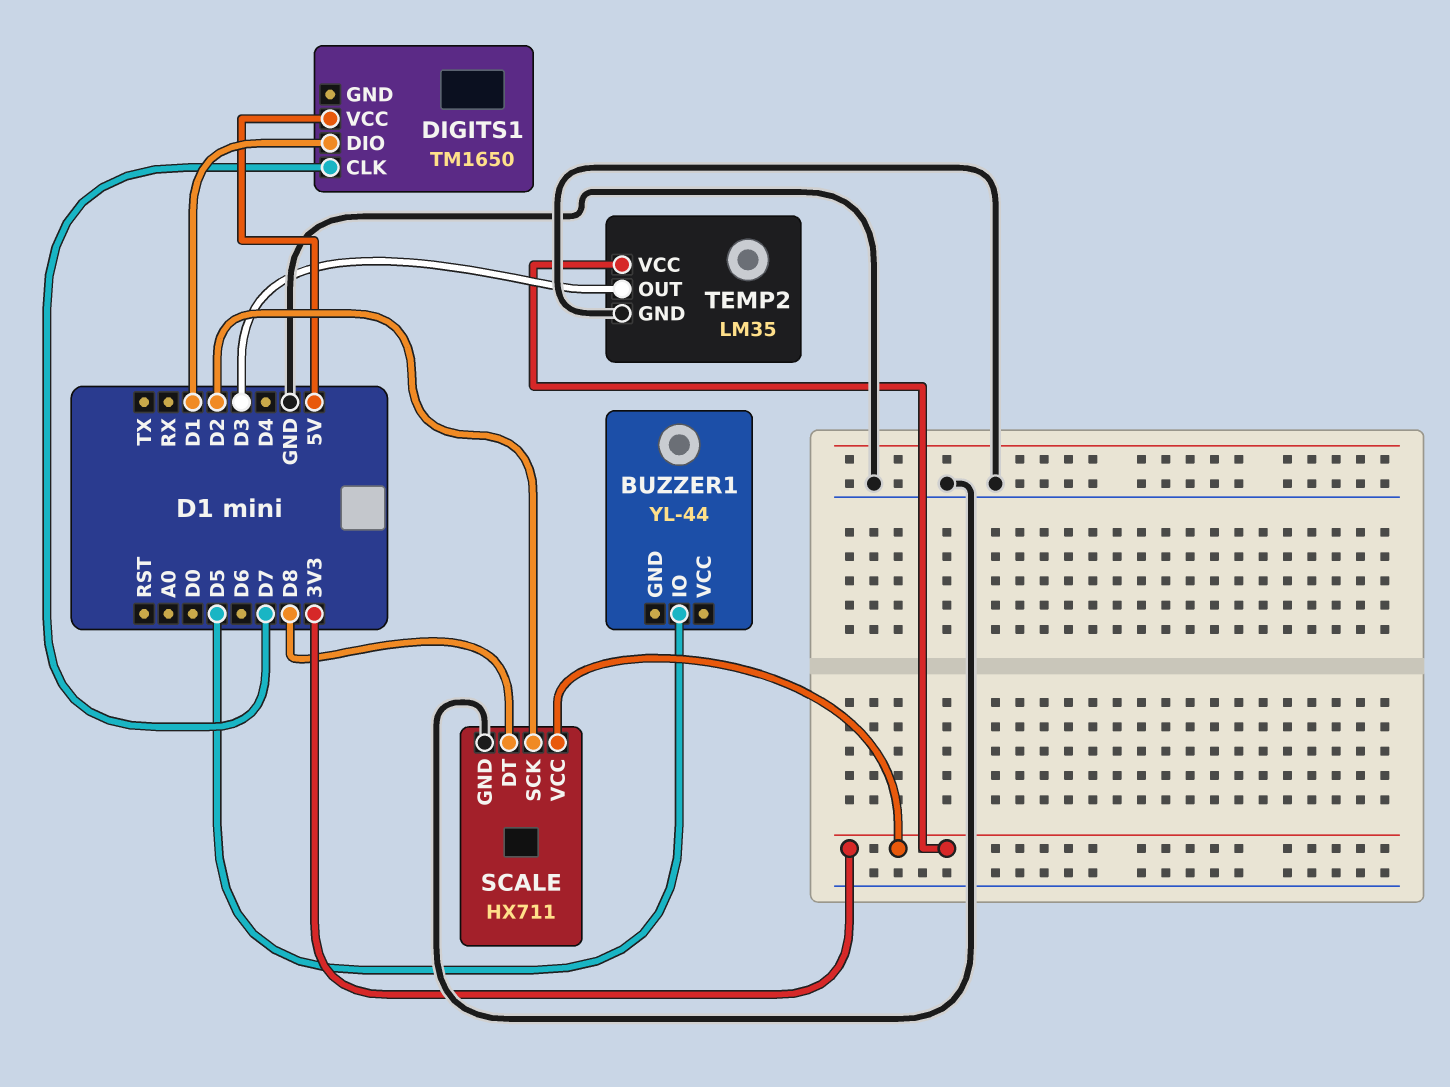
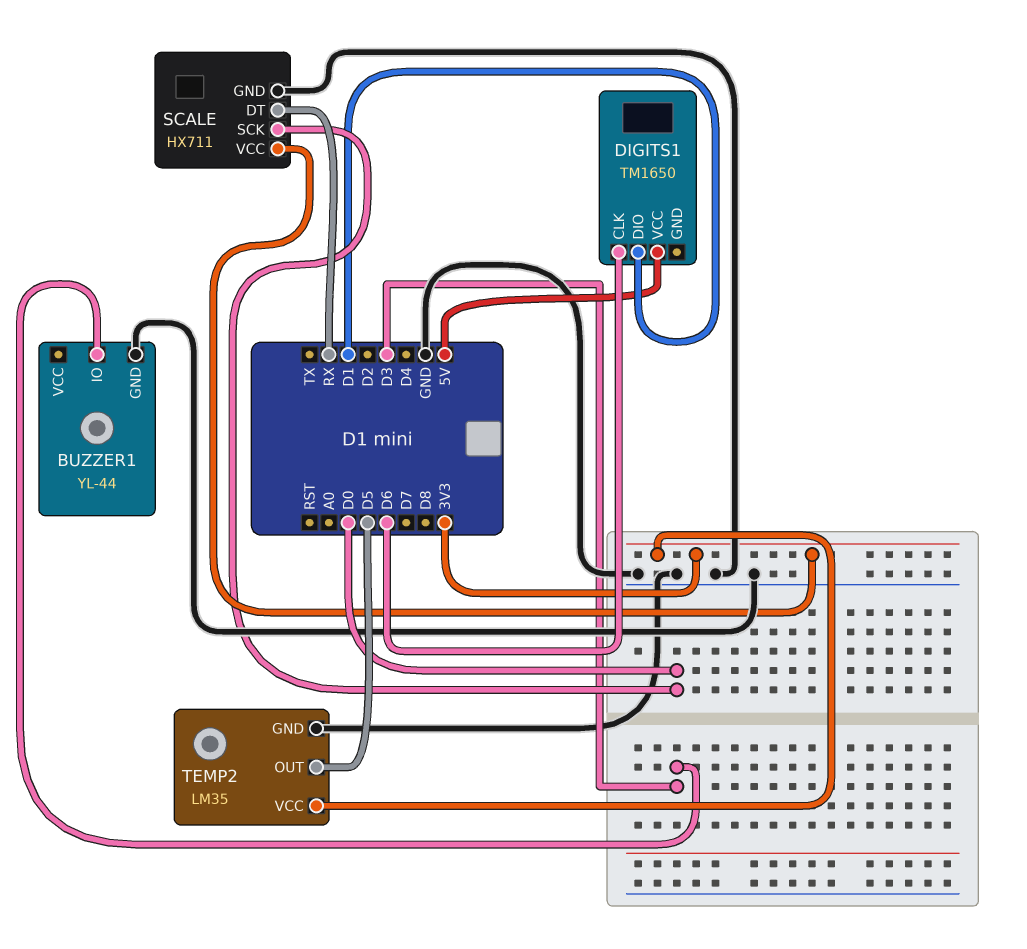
BUZZER1 pin GND: none -> GND
BUZZER1 pin IO: D5 -> D3
DIGITS1 pin CLK: D7 -> D6
SCALE pin DT: D8 -> RX
SCALE pin SCK: D2 -> D0
TEMP2 pin OUT: D3 -> D5

